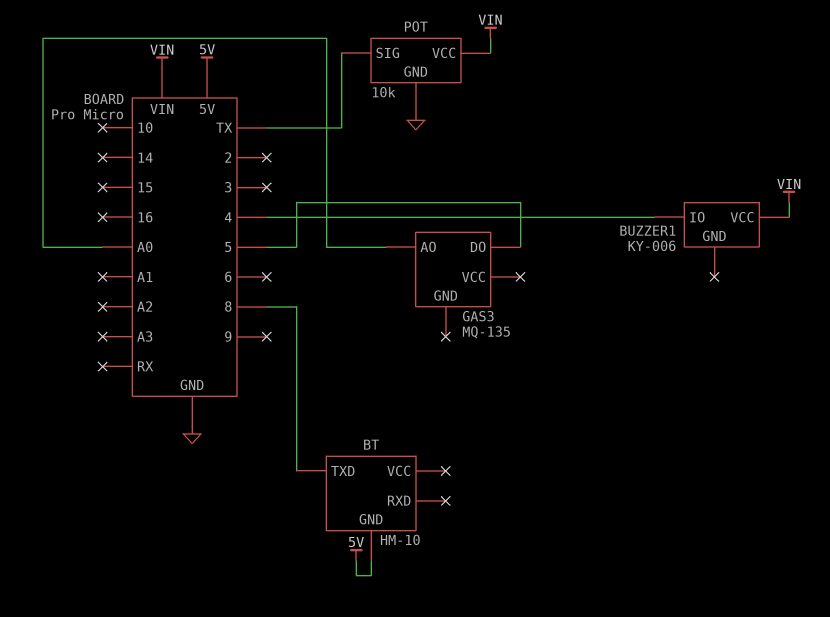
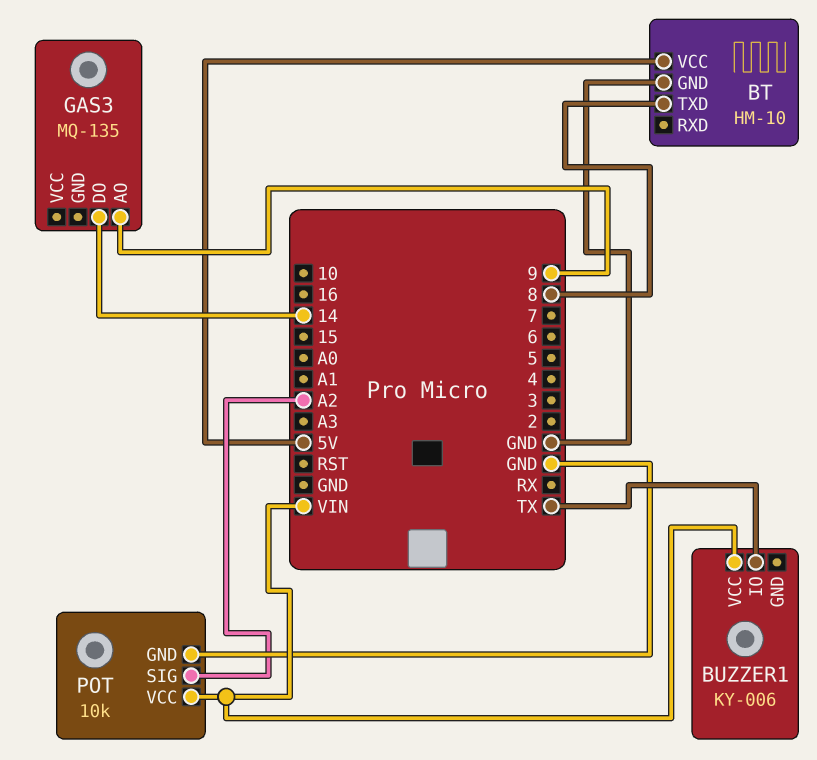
BT pin GND: 5V -> GND
BT pin VCC: none -> 5V
BUZZER1 pin IO: 4 -> TX
GAS3 pin AO: A0 -> 9
GAS3 pin DO: 5 -> 14
POT pin SIG: TX -> A2

